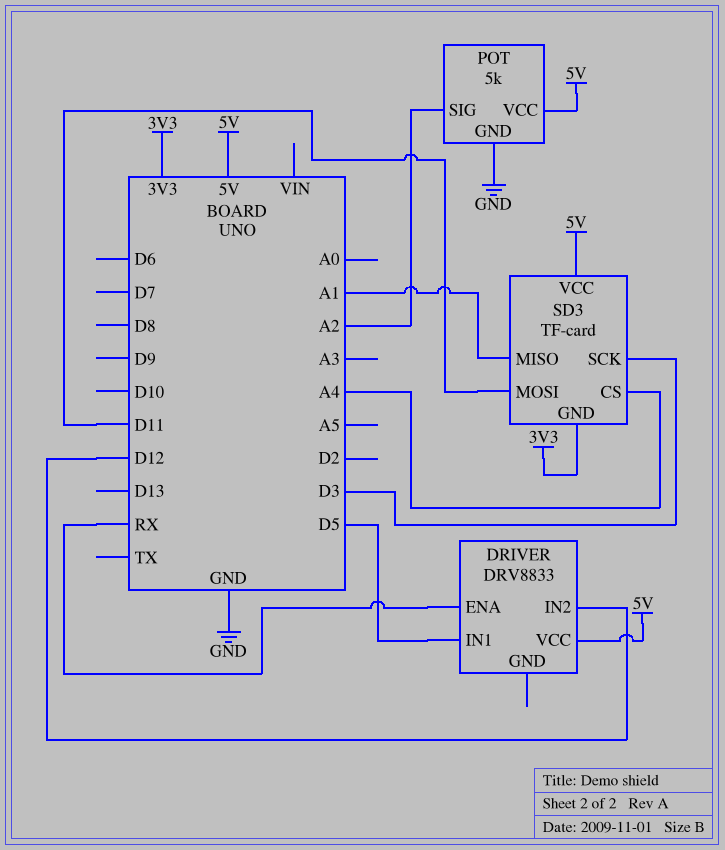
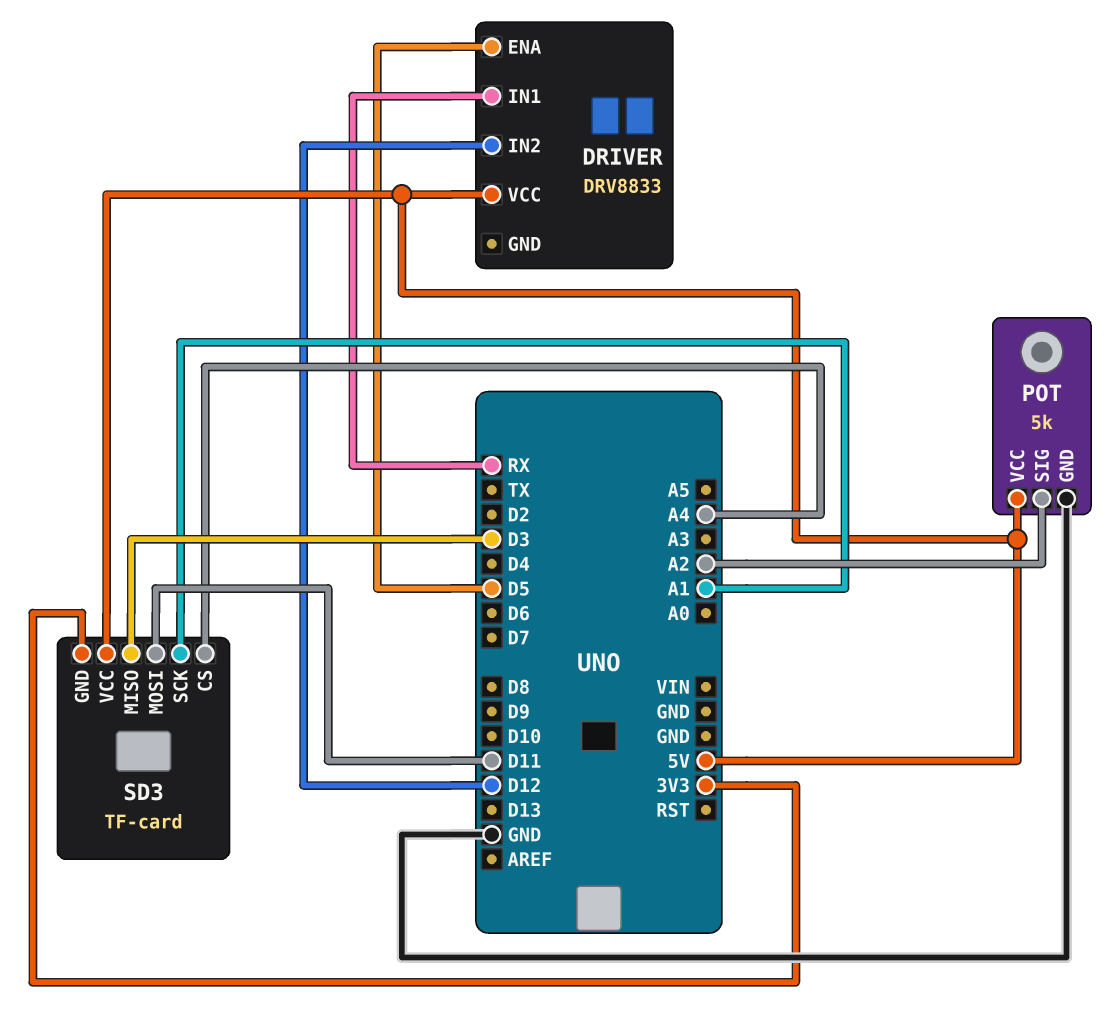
DRIVER pin ENA: RX -> D5
DRIVER pin IN1: D5 -> RX
SD3 pin MISO: A1 -> D3
SD3 pin SCK: D3 -> A1

